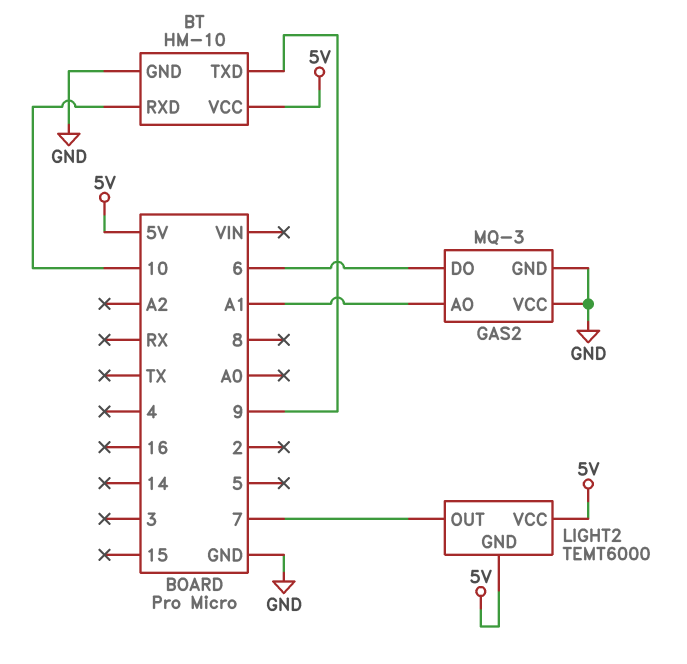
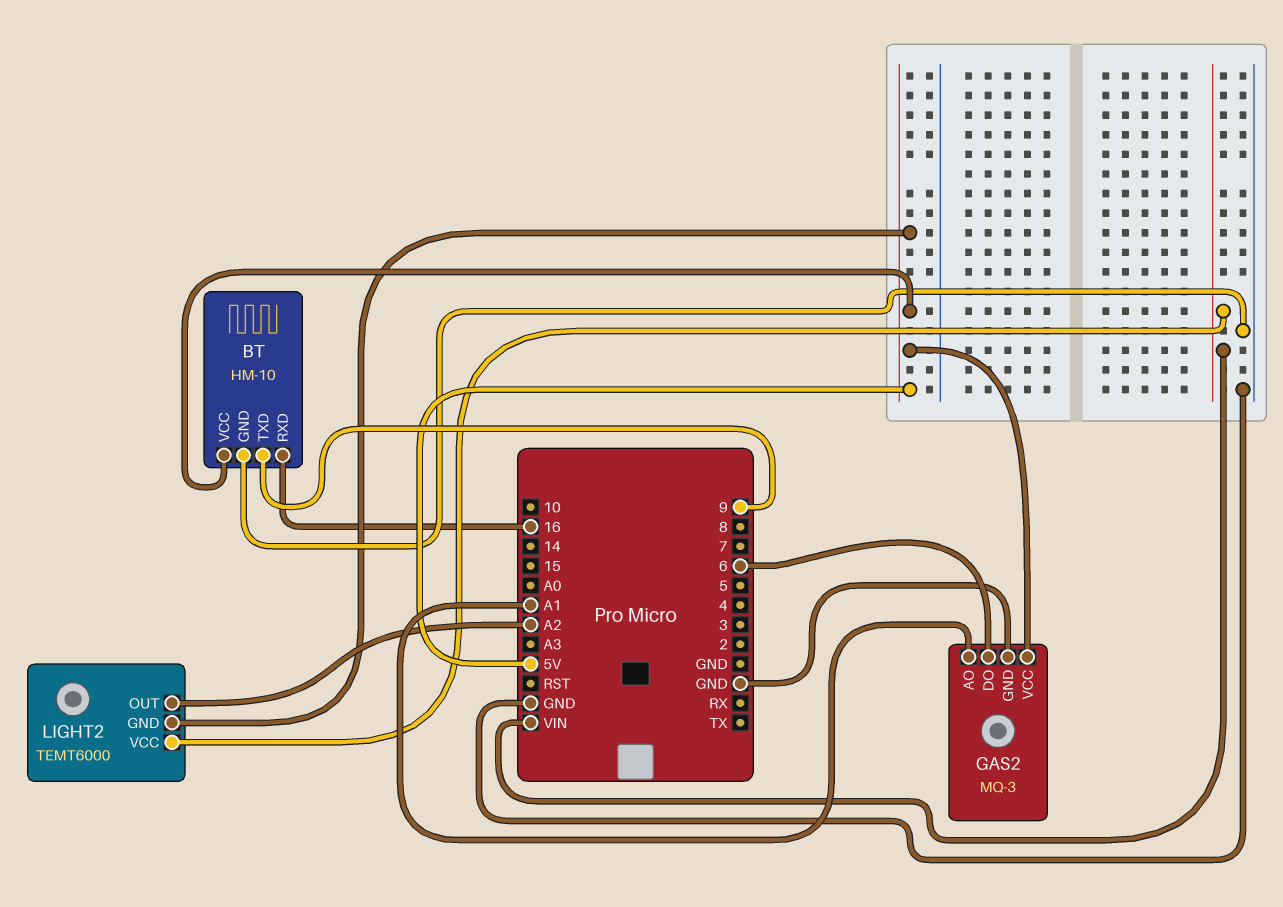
BT pin RXD: 10 -> 16
GAS2 pin VCC: GND -> 5V
LIGHT2 pin OUT: 7 -> A2
LIGHT2 pin VCC: 5V -> VIN

